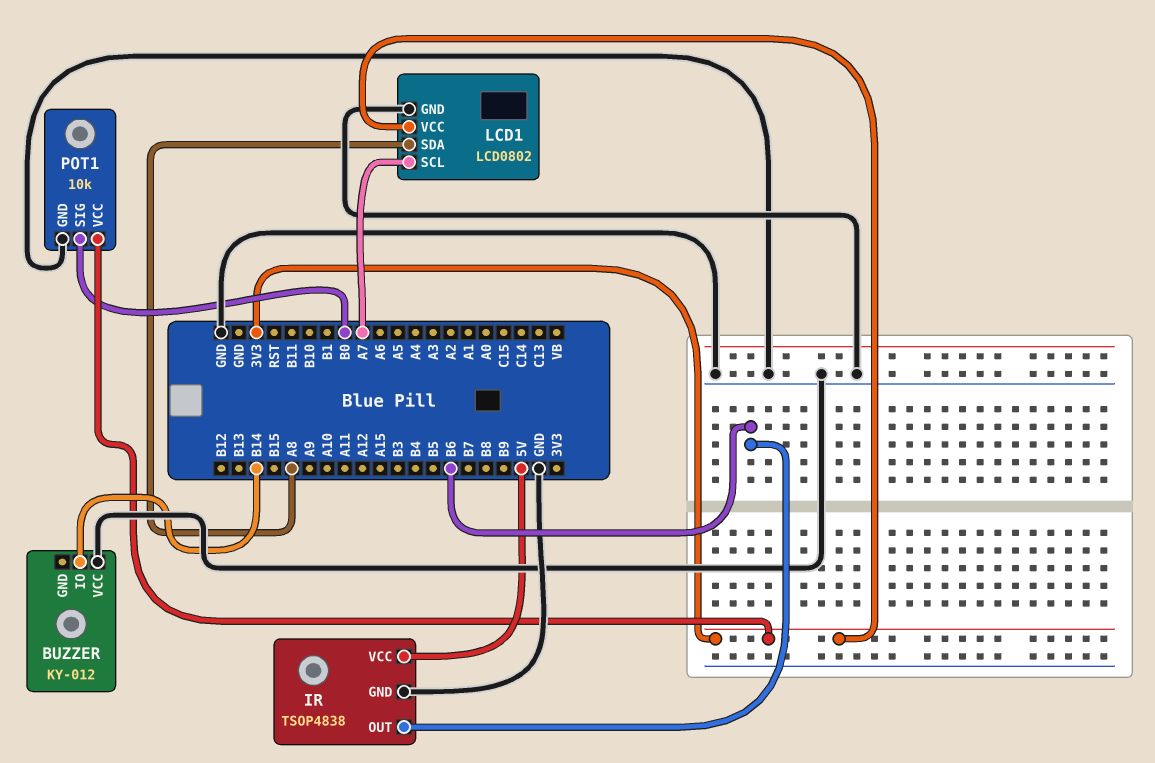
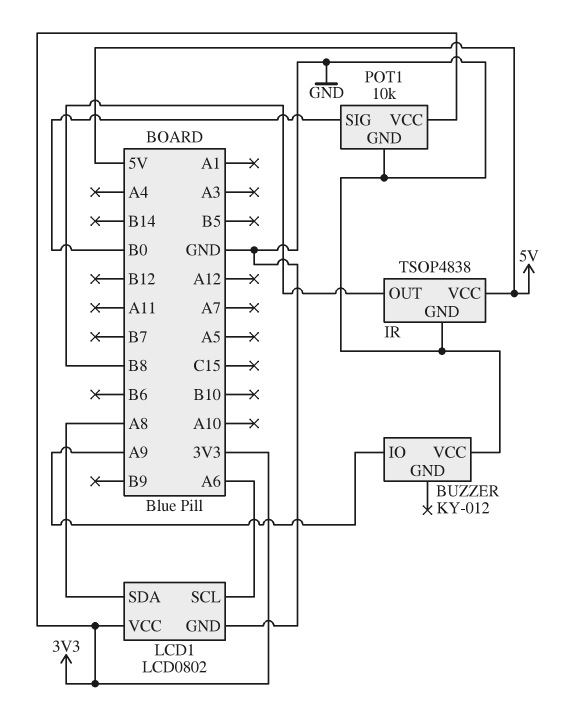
BUZZER pin IO: B14 -> A9
IR pin OUT: B6 -> B8
LCD1 pin SCL: A7 -> A6

